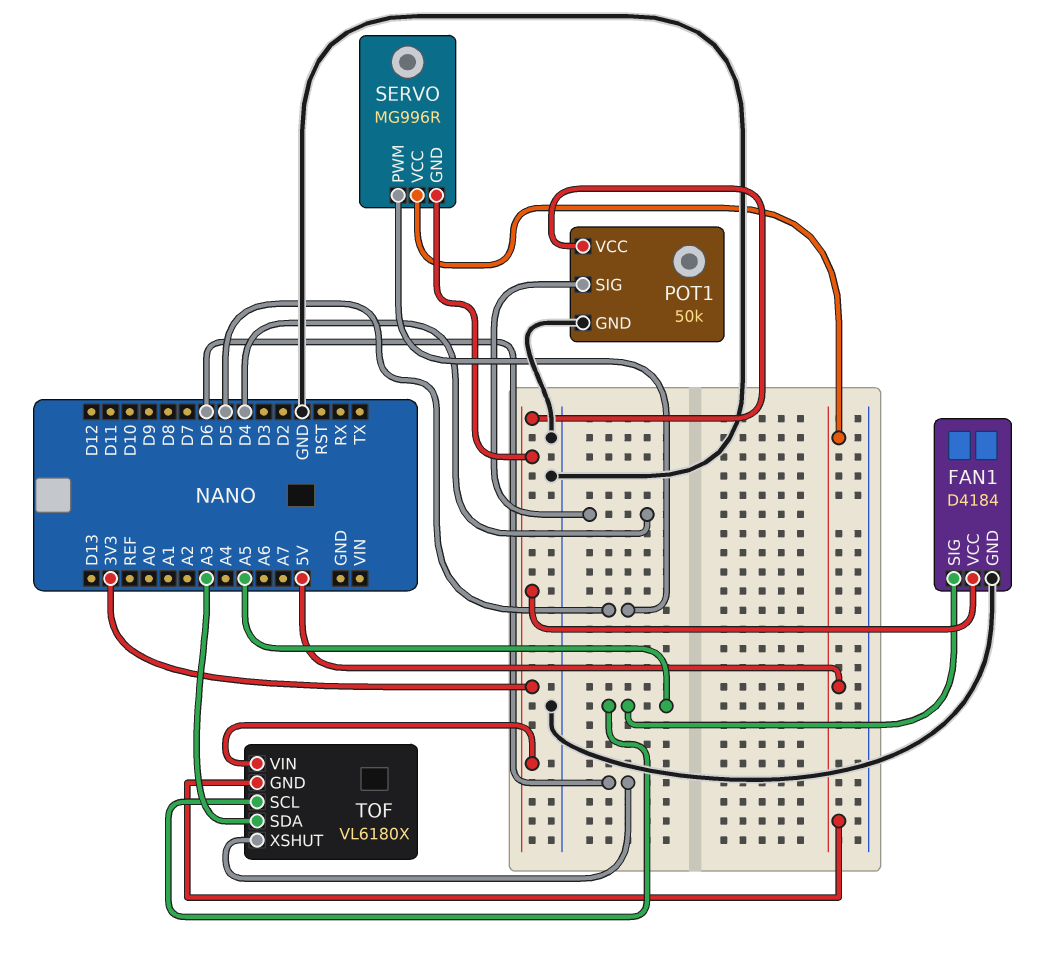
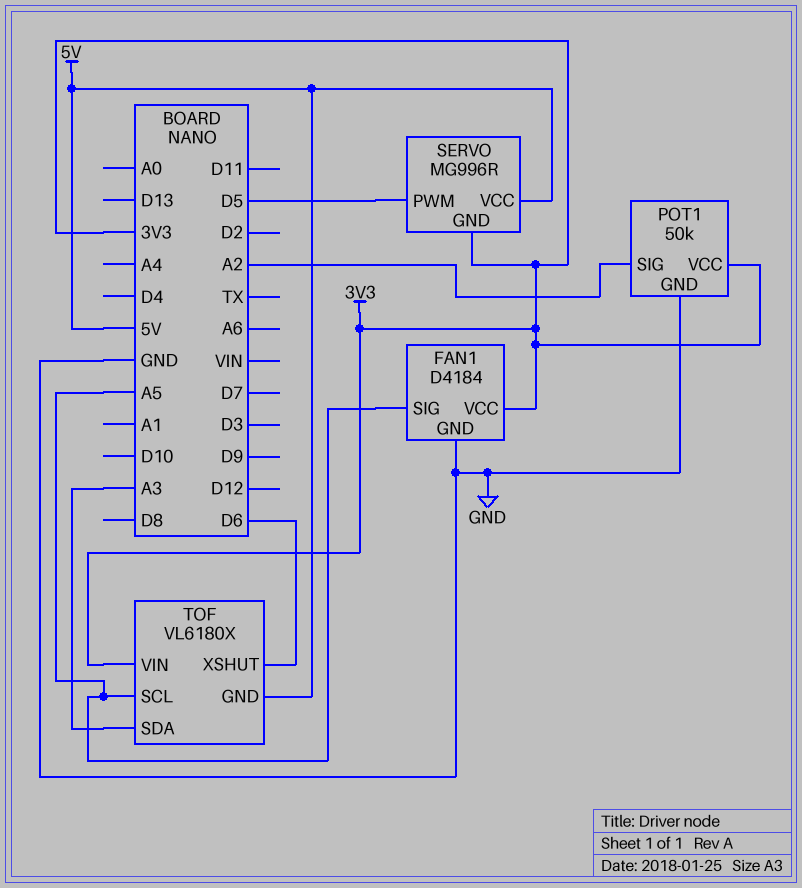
POT1 pin SIG: D4 -> A2

